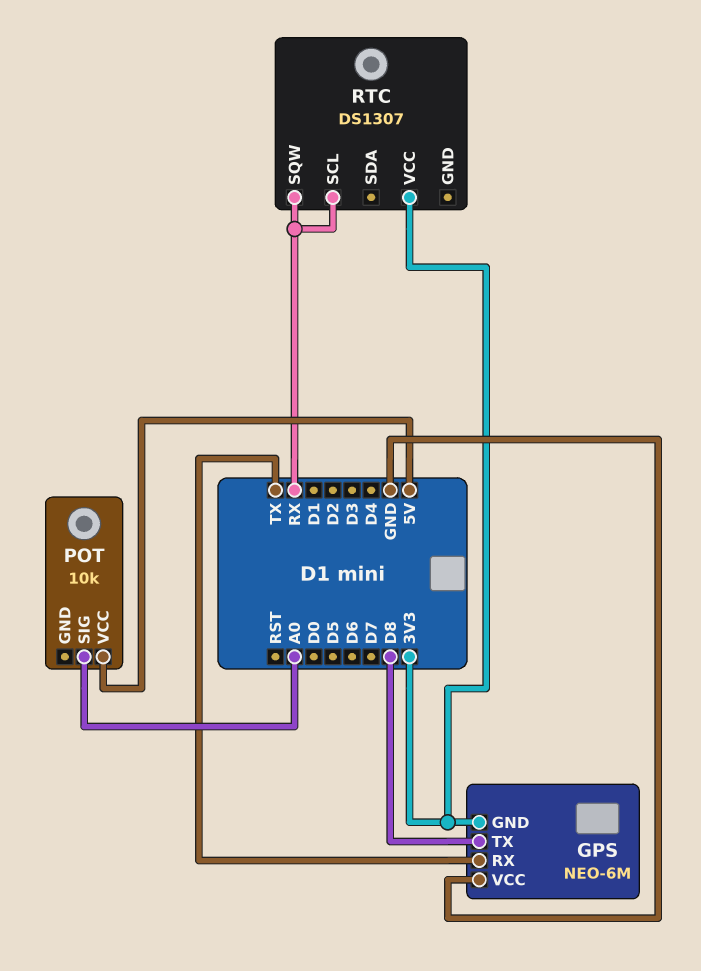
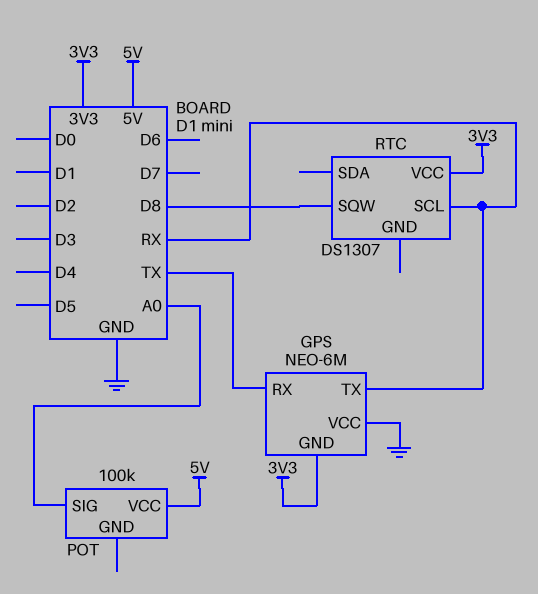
GPS pin TX: D8 -> RX
POT: 10k -> 100k
RTC pin SQW: RX -> D8

